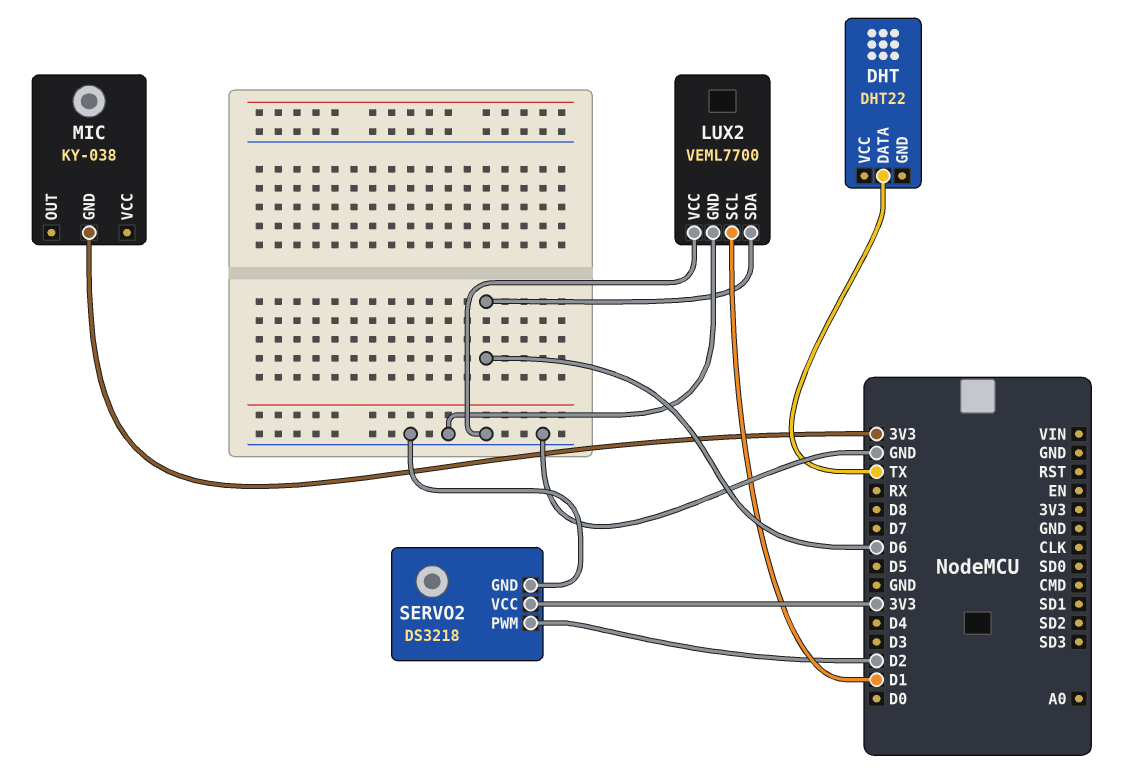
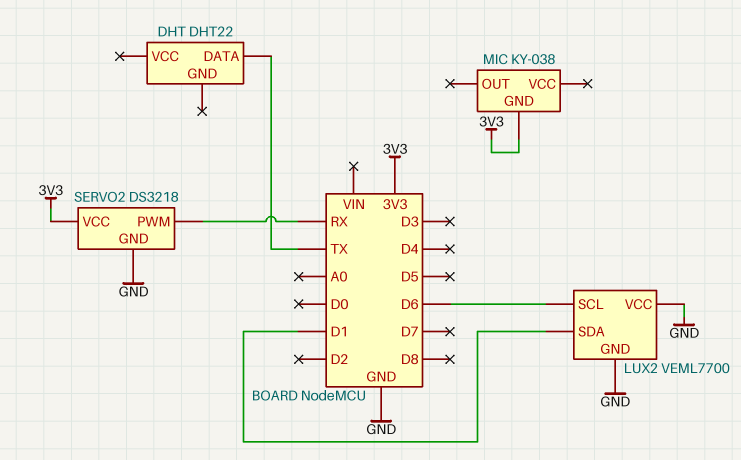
LUX2 pin SCL: D1 -> D6
LUX2 pin SDA: D6 -> D1
SERVO2 pin PWM: D2 -> RX

